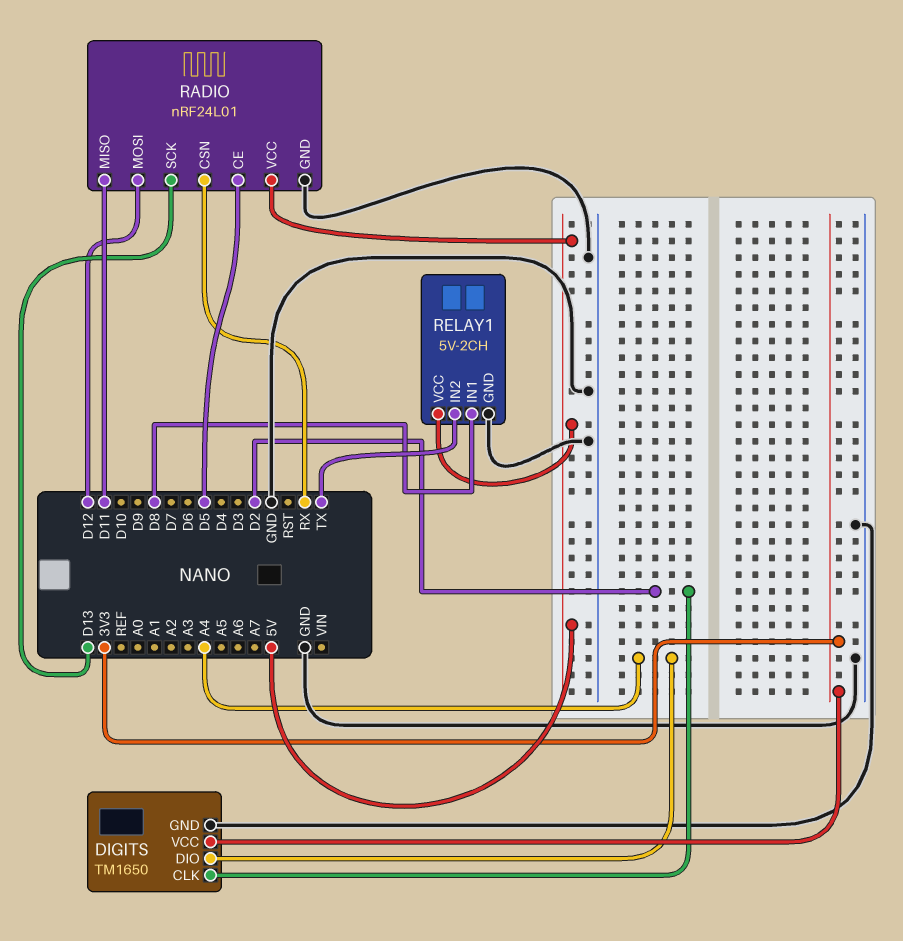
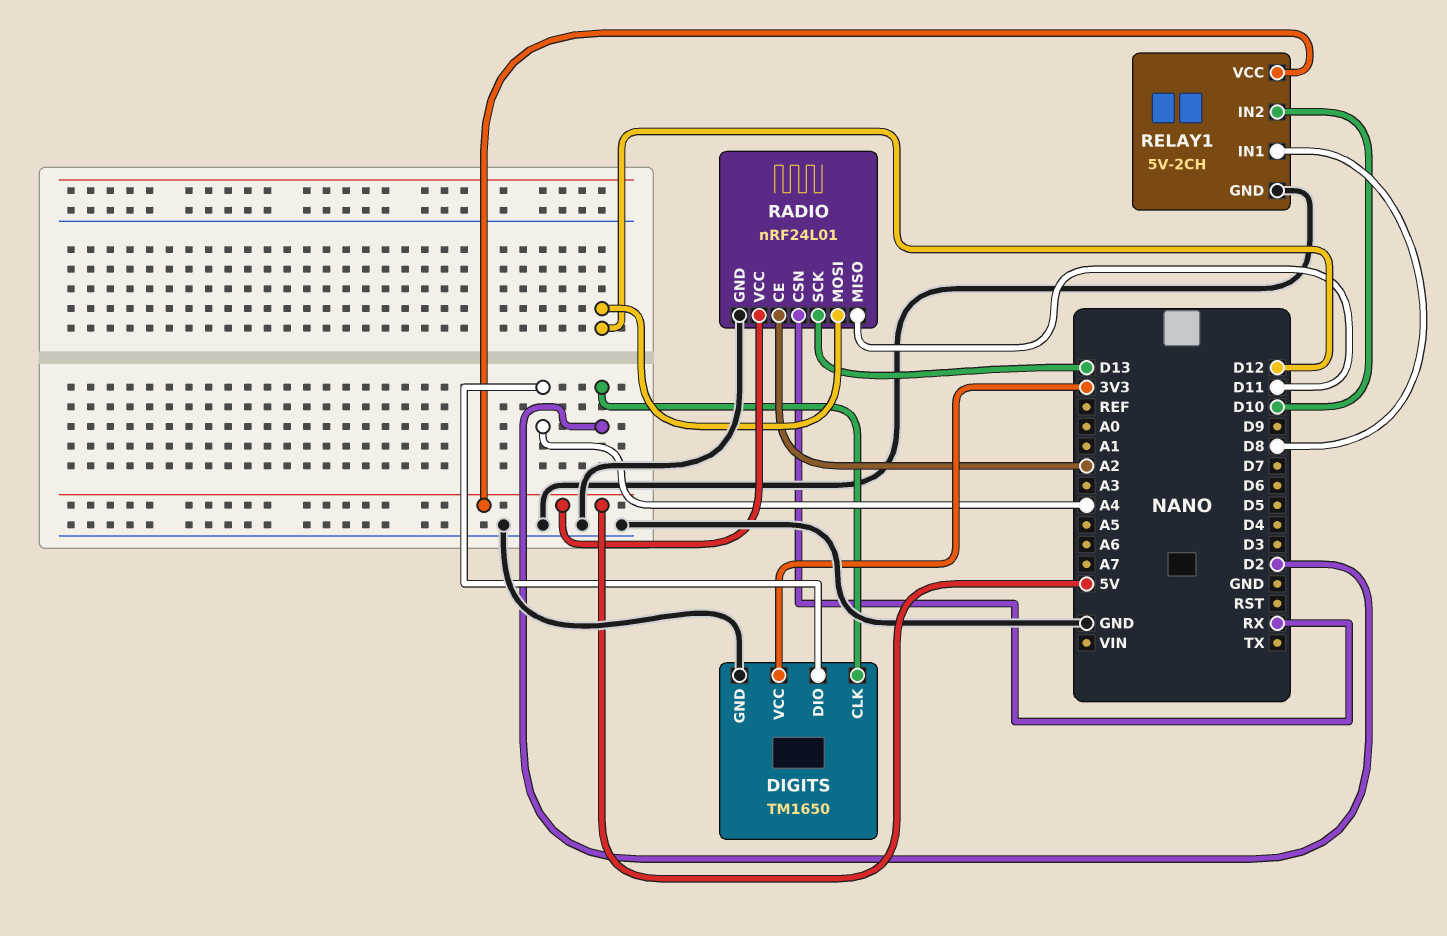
RADIO pin CE: D5 -> A2
RELAY1 pin IN2: TX -> D10

